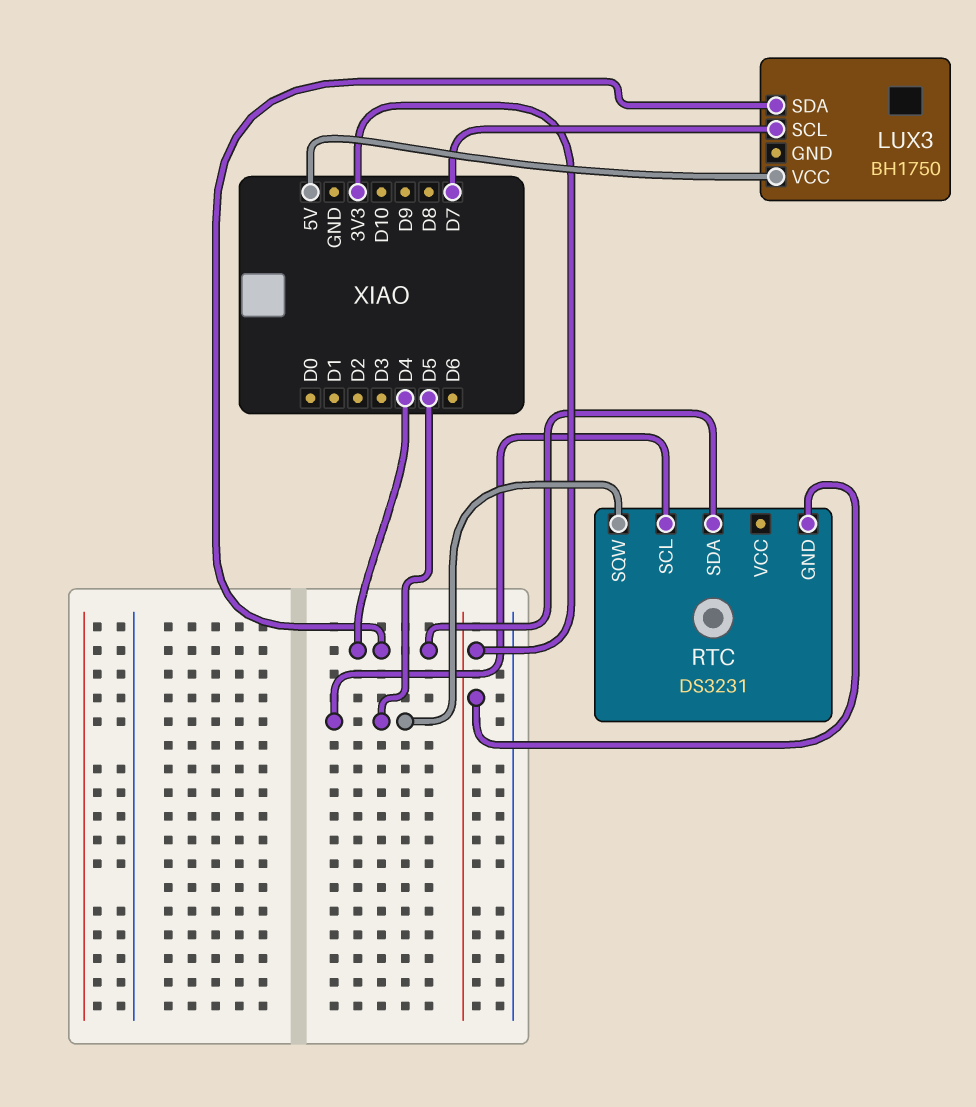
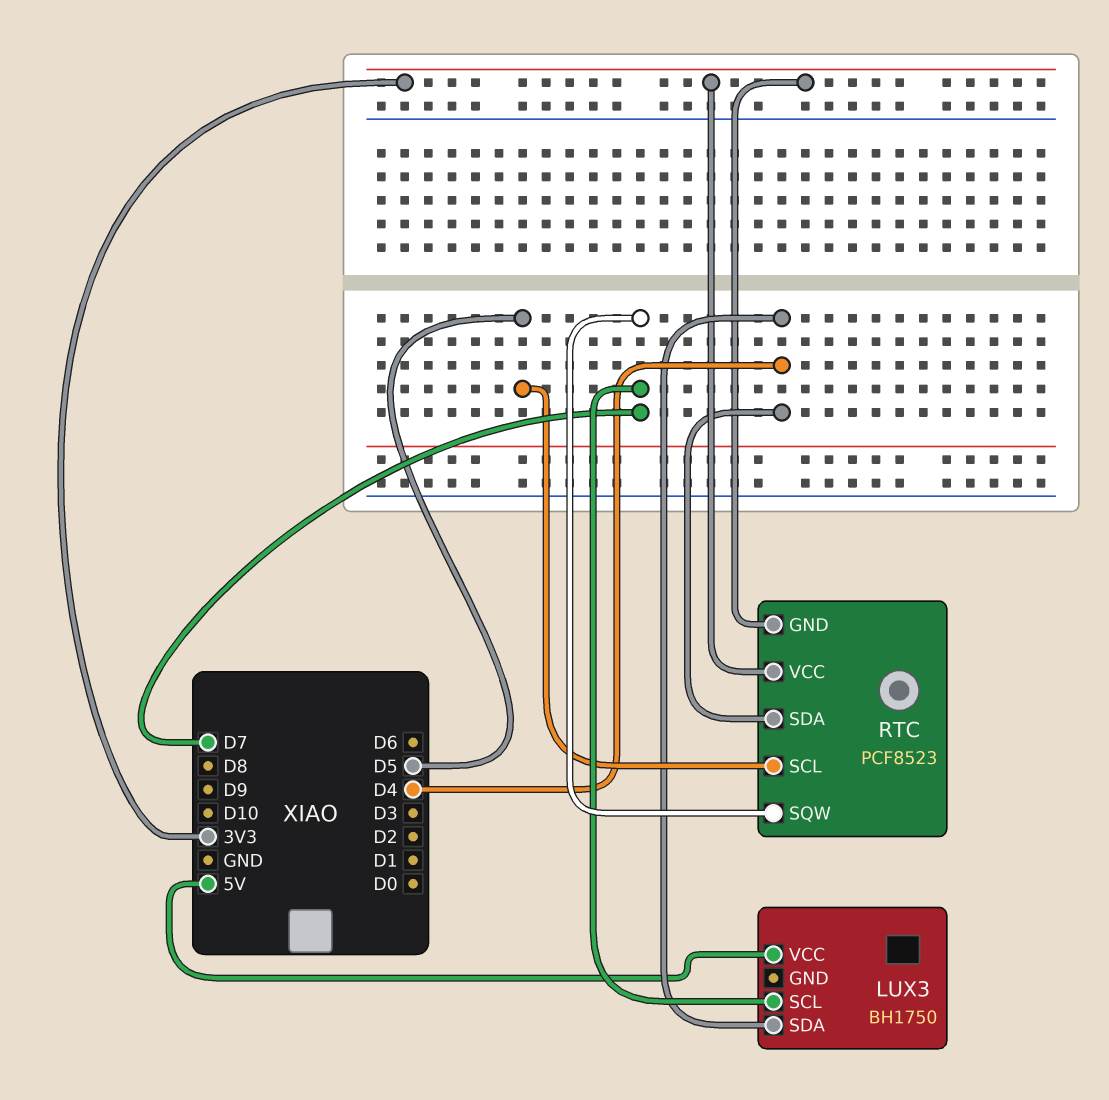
RTC: DS3231 -> PCF8523
RTC pin SQW: D5 -> D7
RTC pin VCC: none -> 3V3

